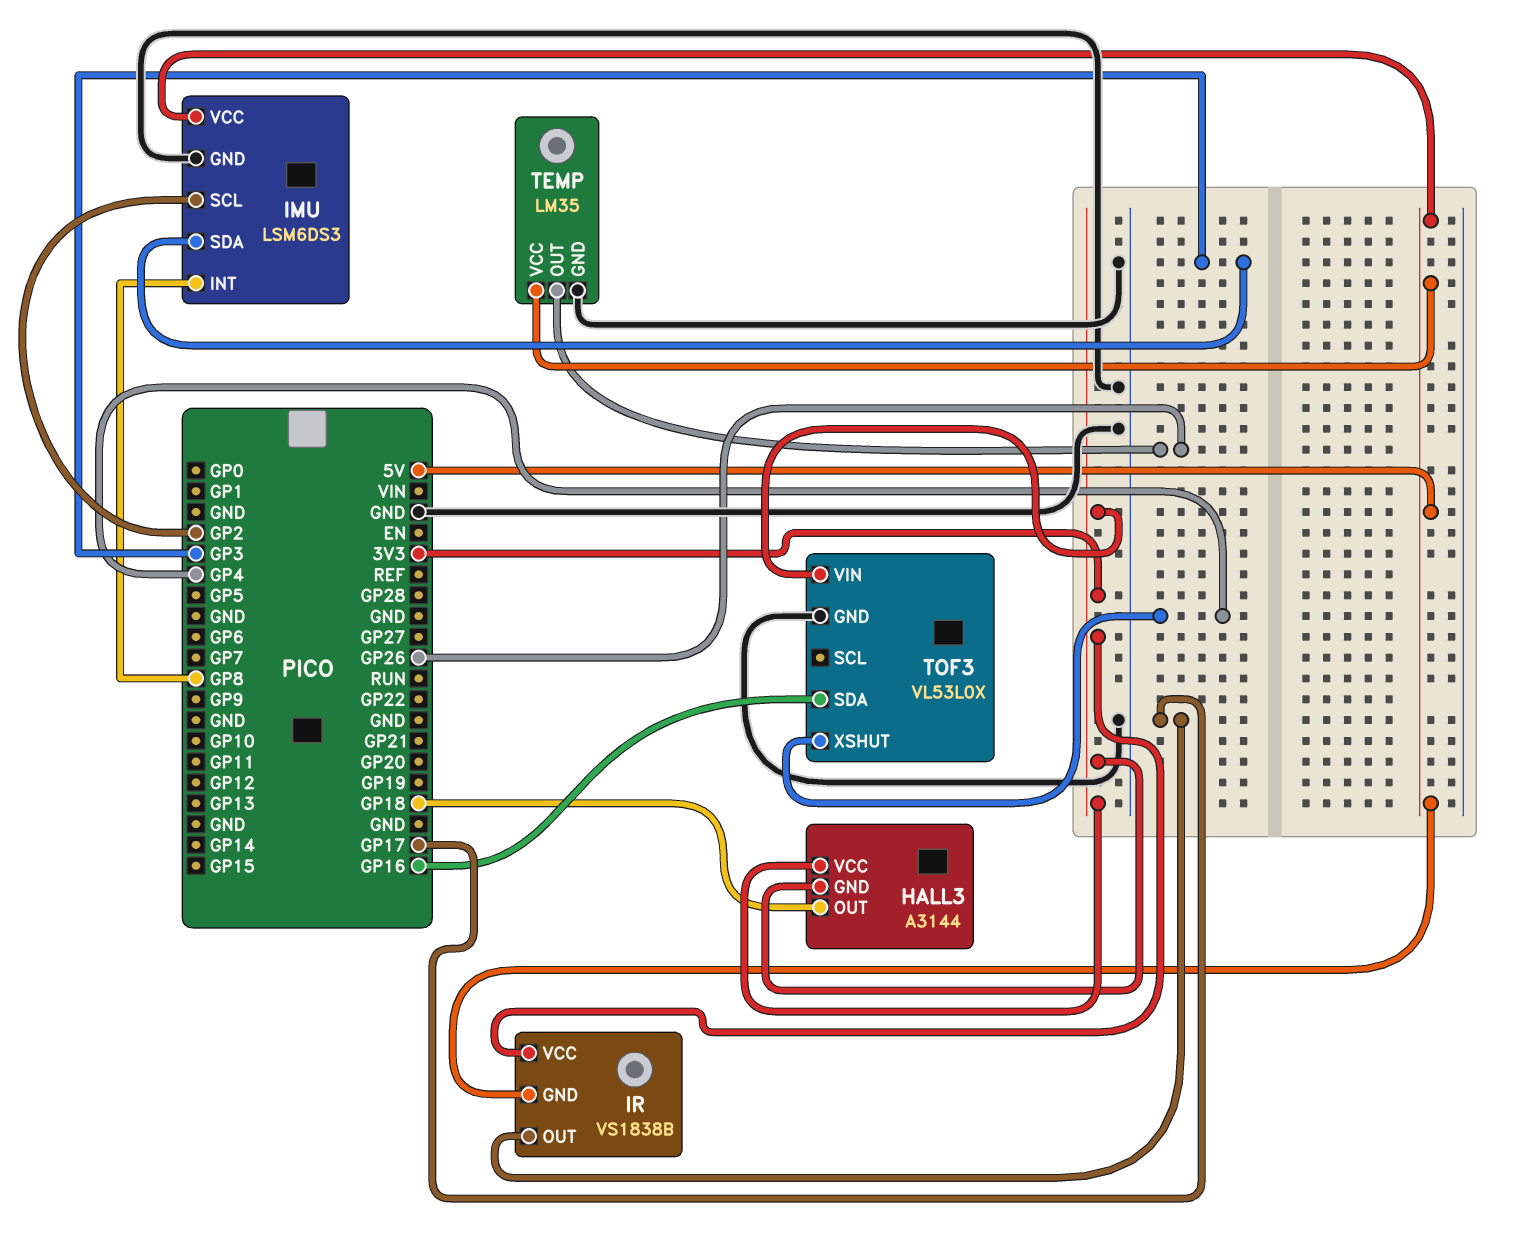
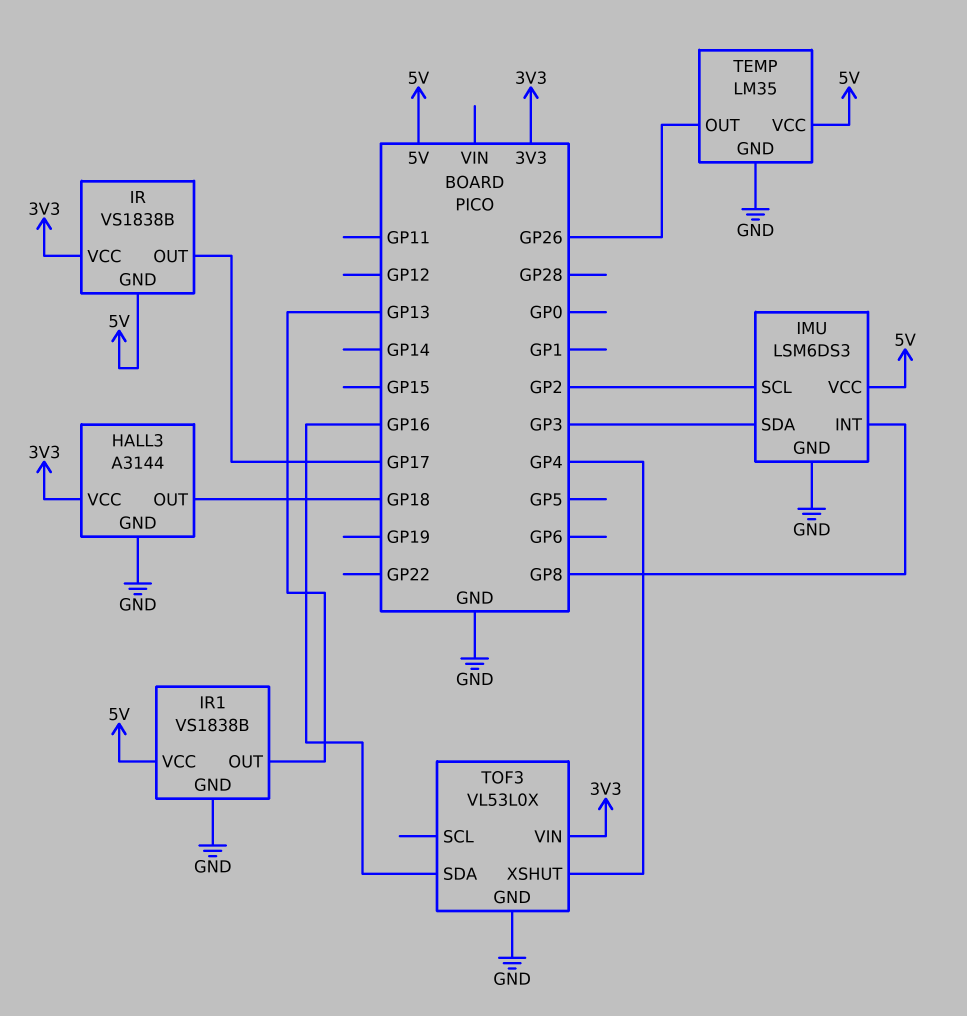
HALL3 pin GND: 3V3 -> GND
IR1: none -> VS1838B
IR1 pin GND: none -> GND
IR1 pin OUT: none -> GP13
IR1 pin VCC: none -> 5V

